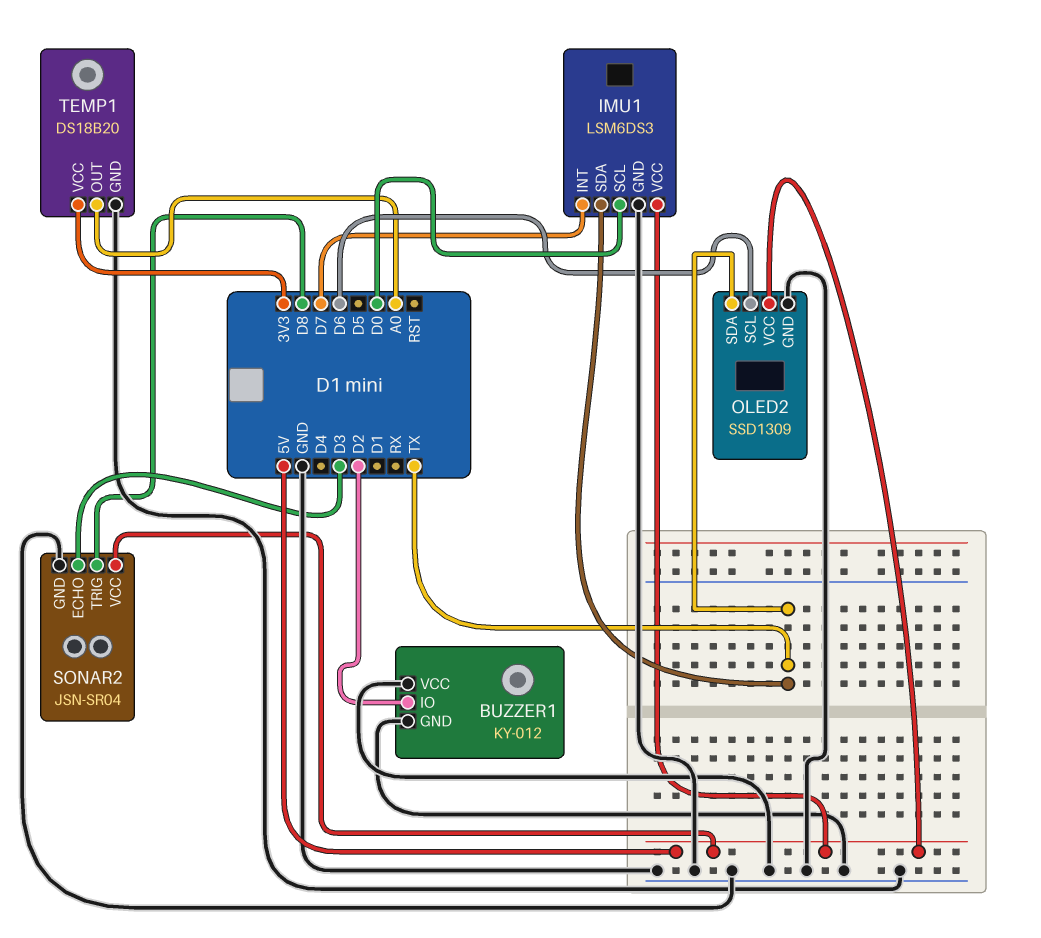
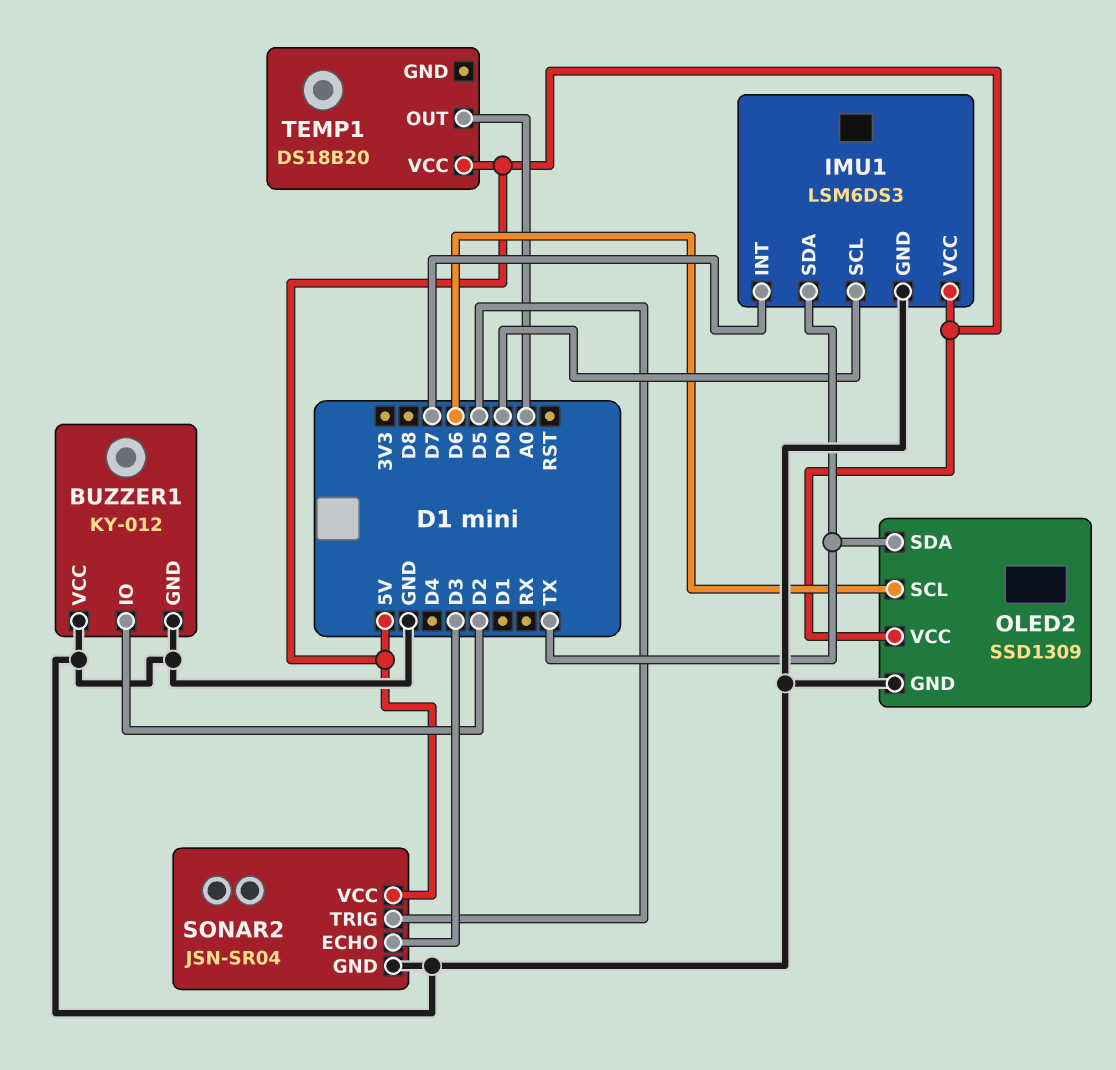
SONAR2 pin TRIG: D8 -> D5
TEMP1 pin GND: GND -> none
TEMP1 pin VCC: 3V3 -> 5V

